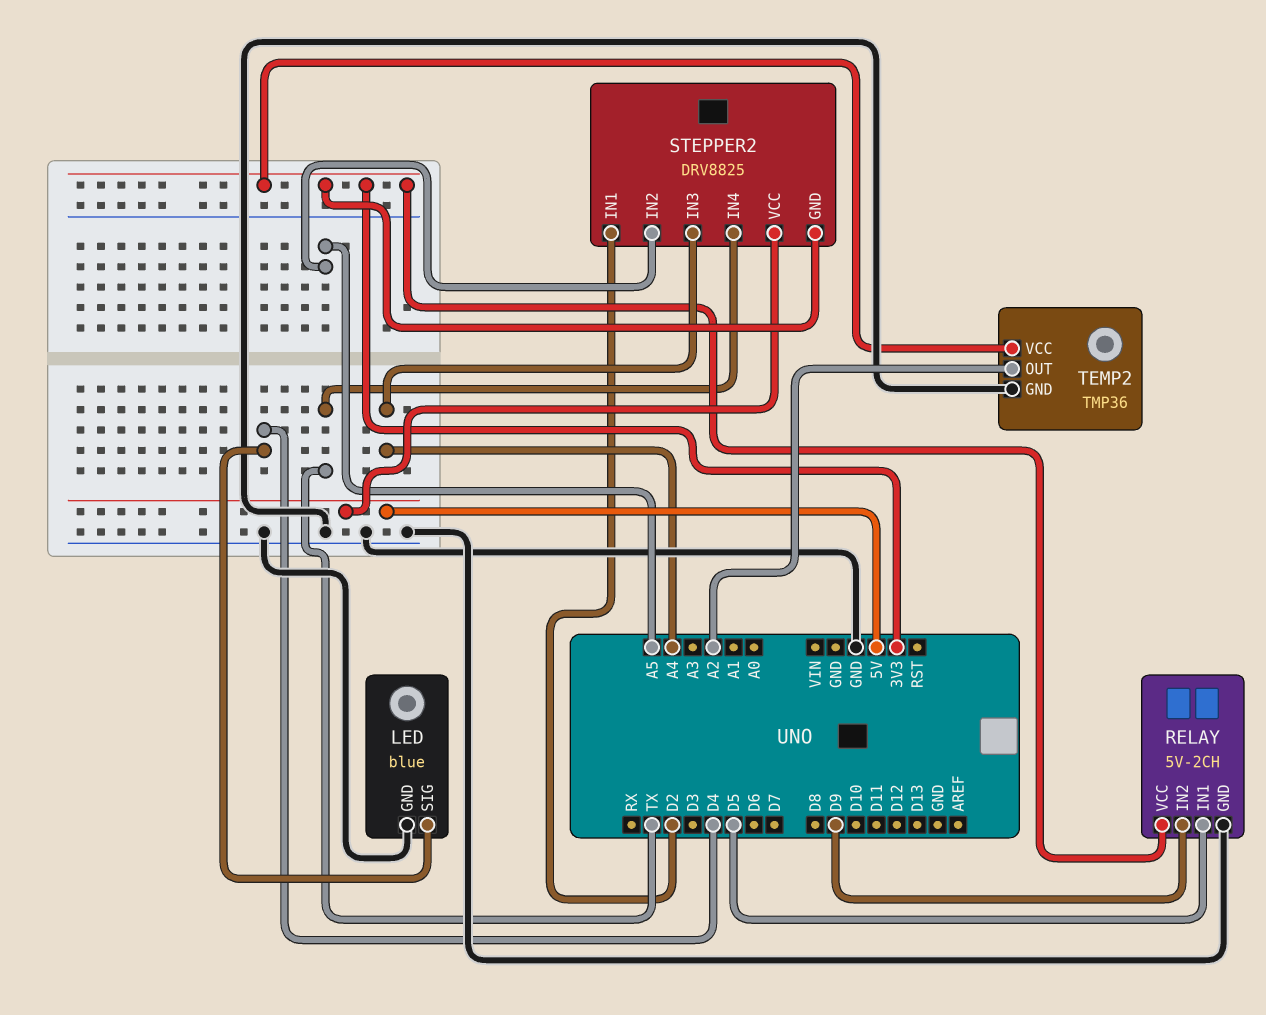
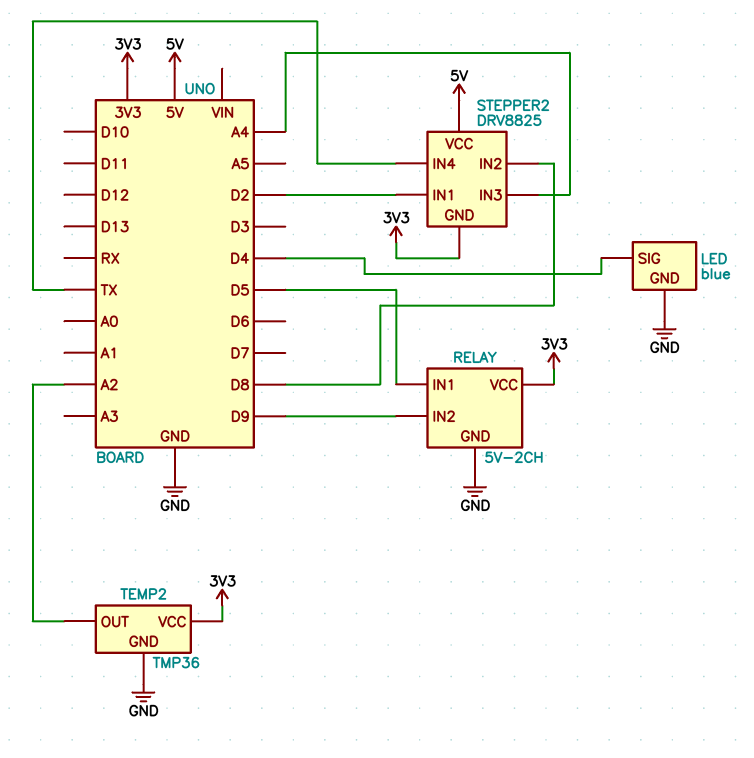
STEPPER2 pin IN2: A5 -> D8

